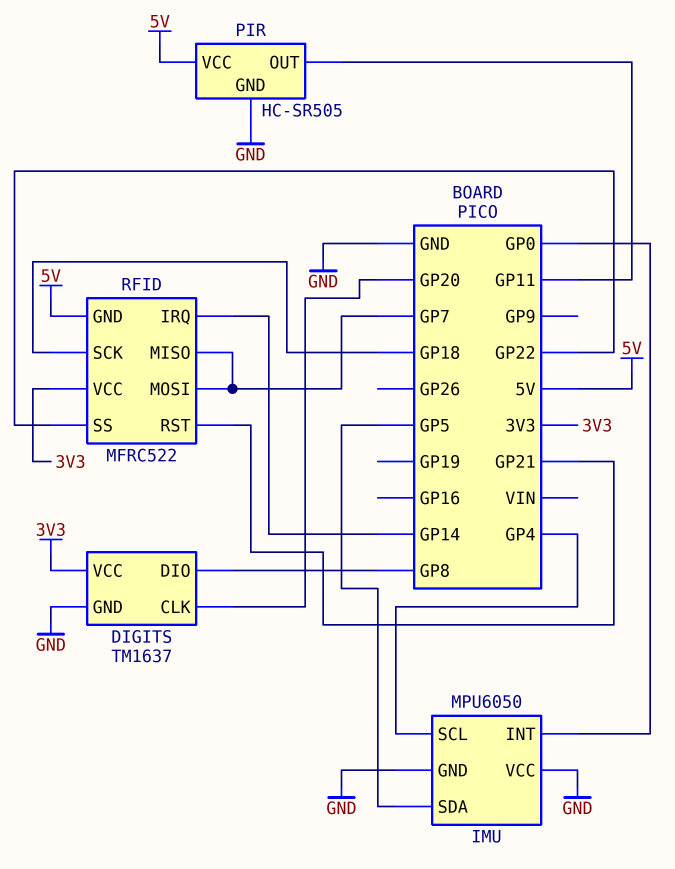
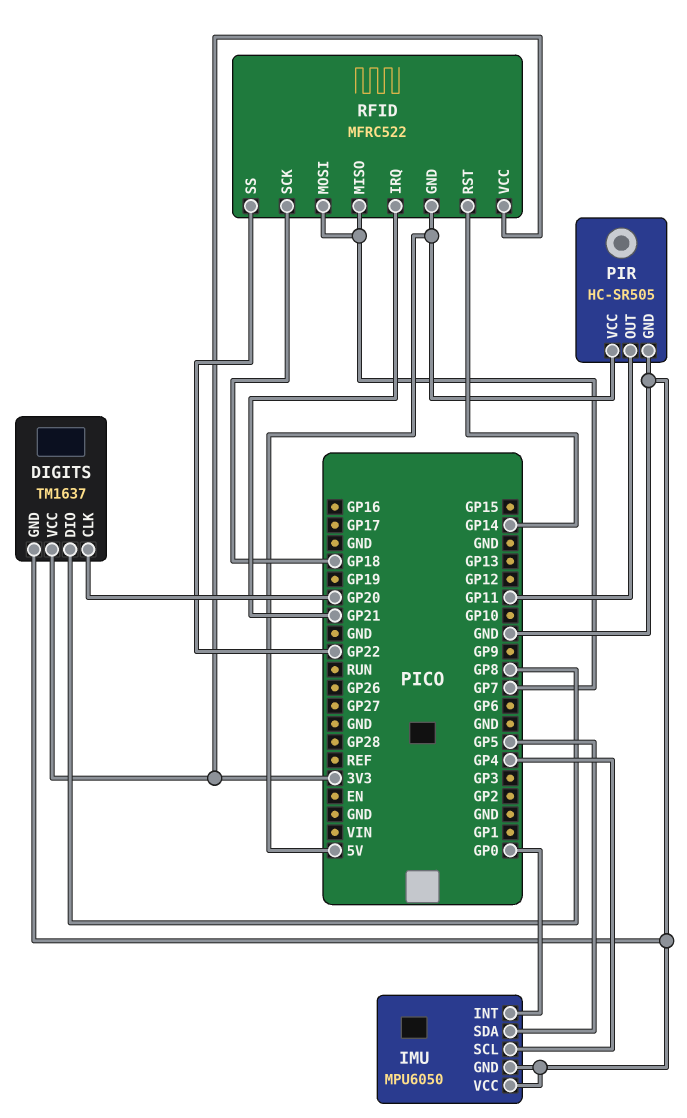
RFID pin IRQ: GP14 -> GP21
RFID pin RST: GP21 -> GP14

